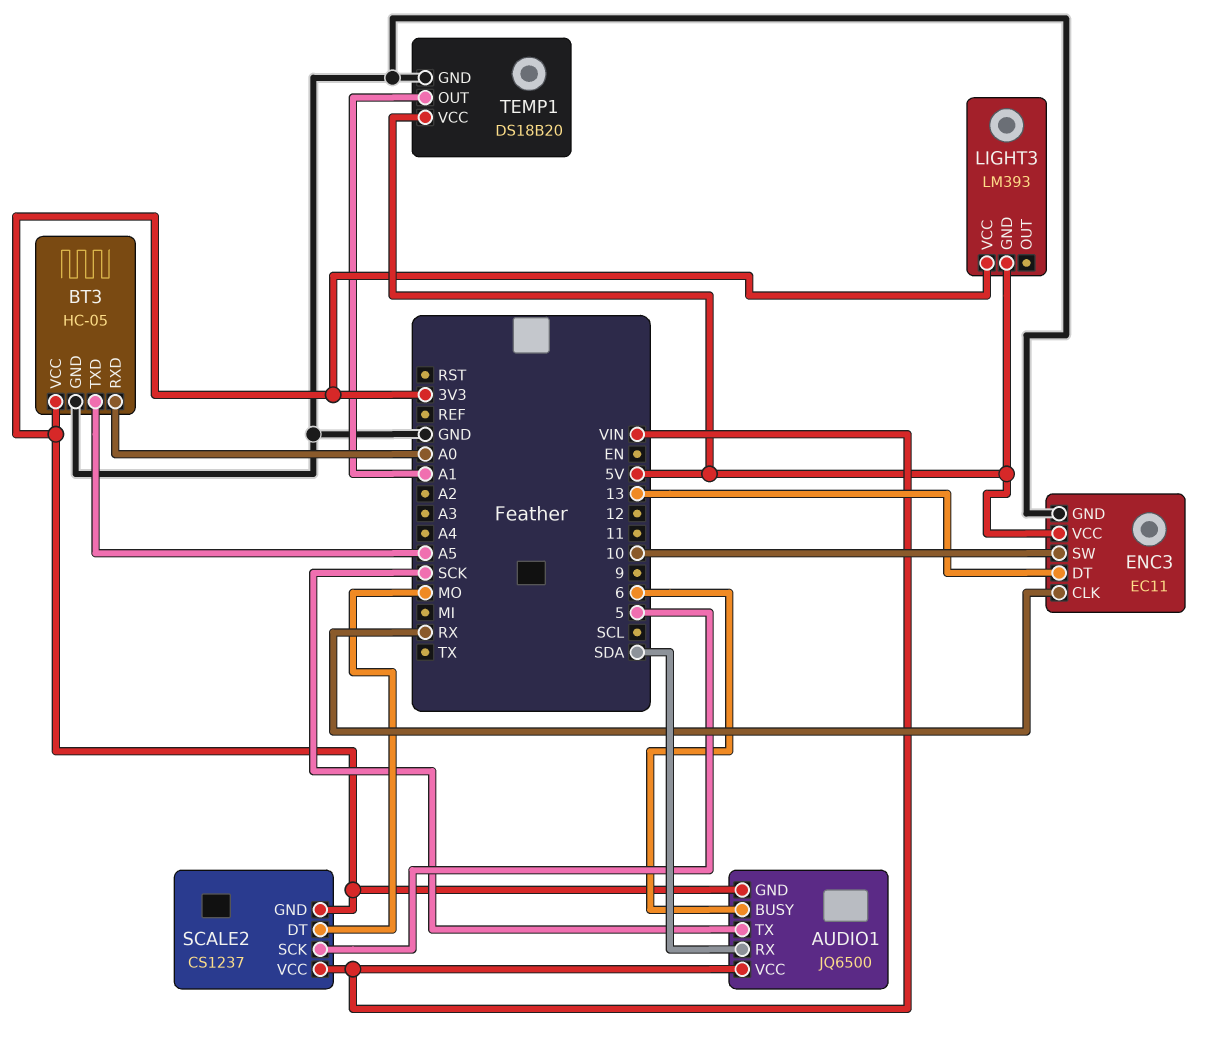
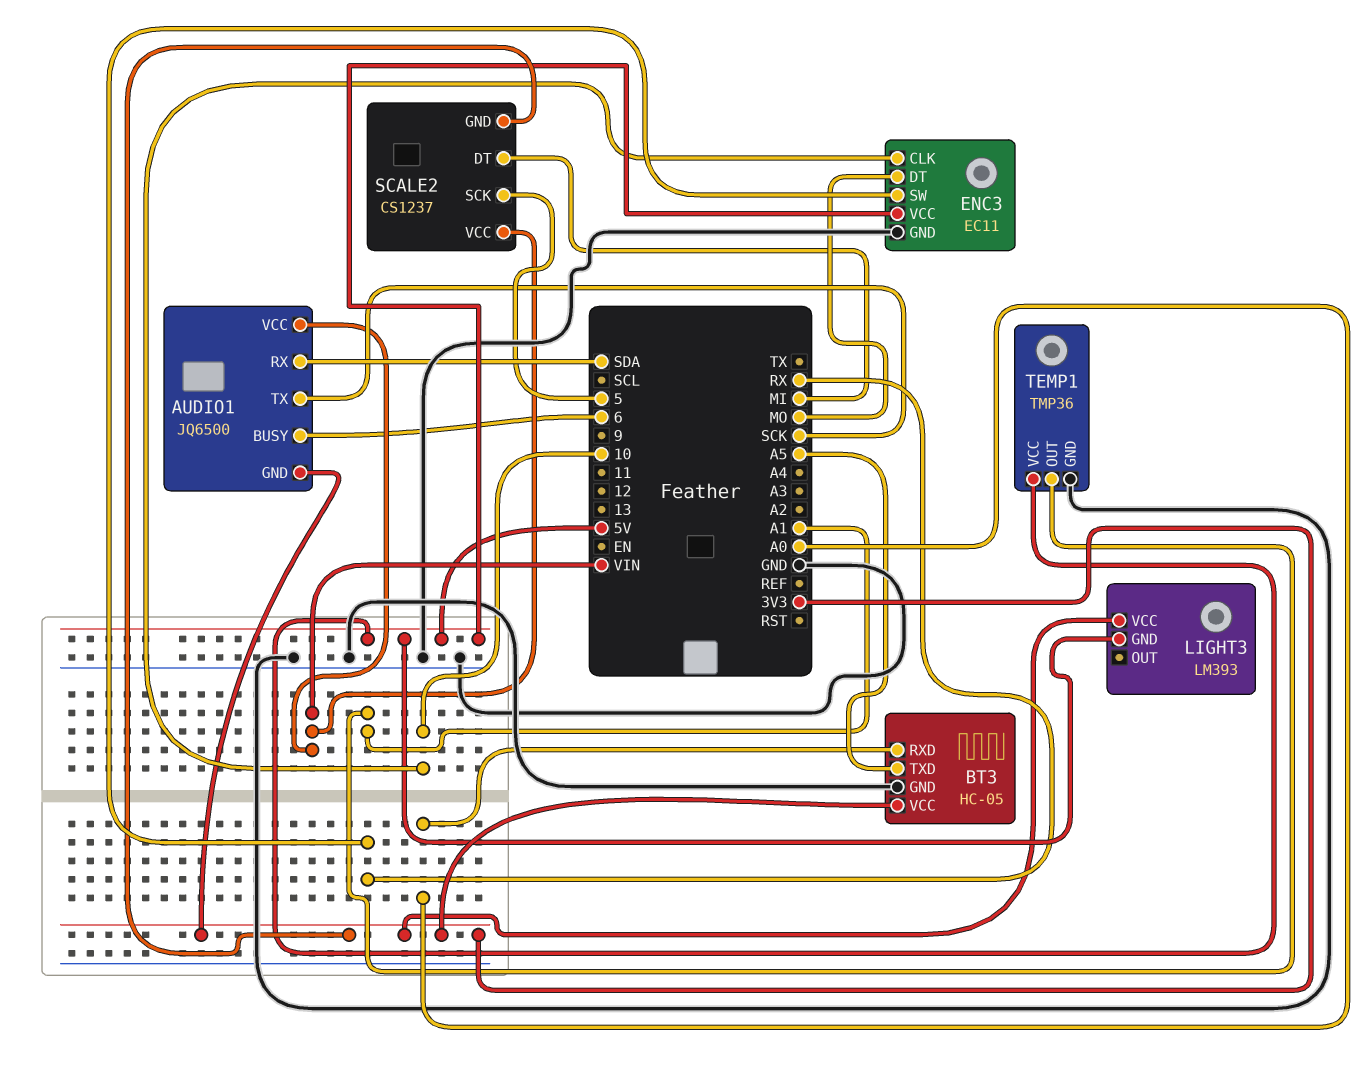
ENC3 pin CLK: RX -> 10
ENC3 pin DT: 13 -> MO
ENC3 pin SW: 10 -> RX
SCALE2 pin DT: MO -> MI
TEMP1: DS18B20 -> TMP36

